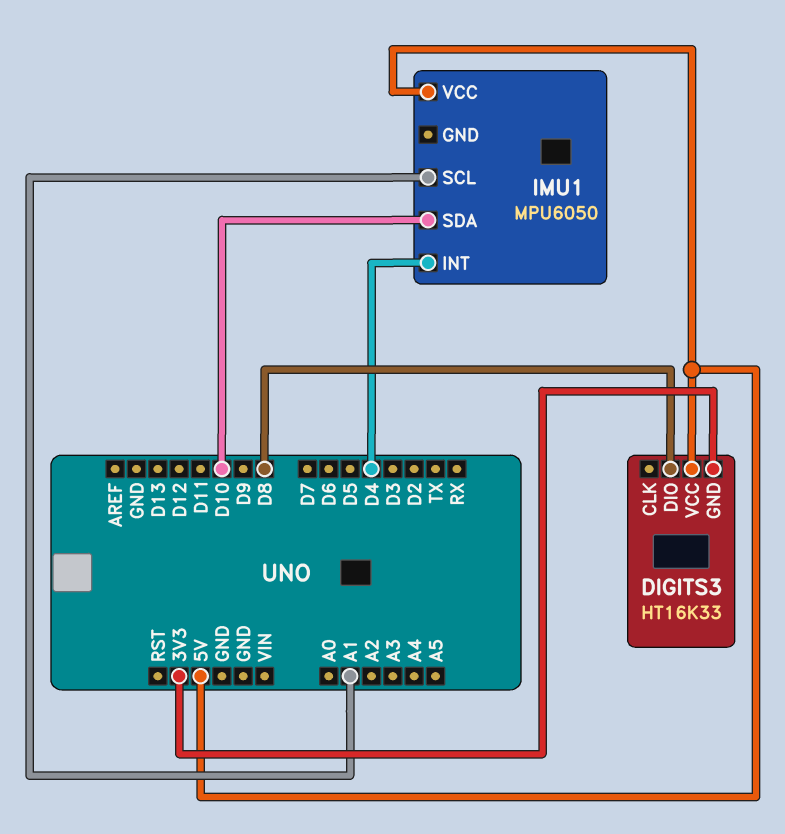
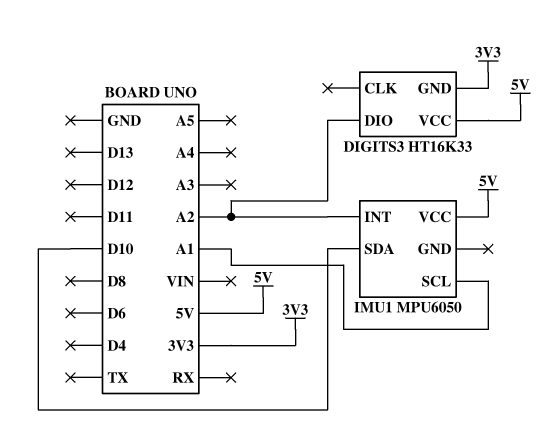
DIGITS3 pin DIO: D8 -> A2
IMU1 pin INT: D4 -> A2

